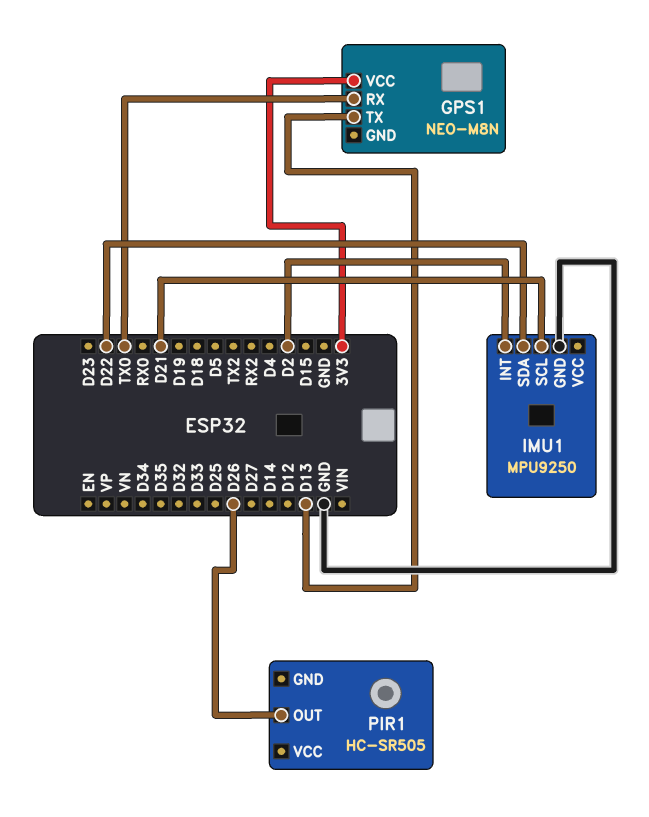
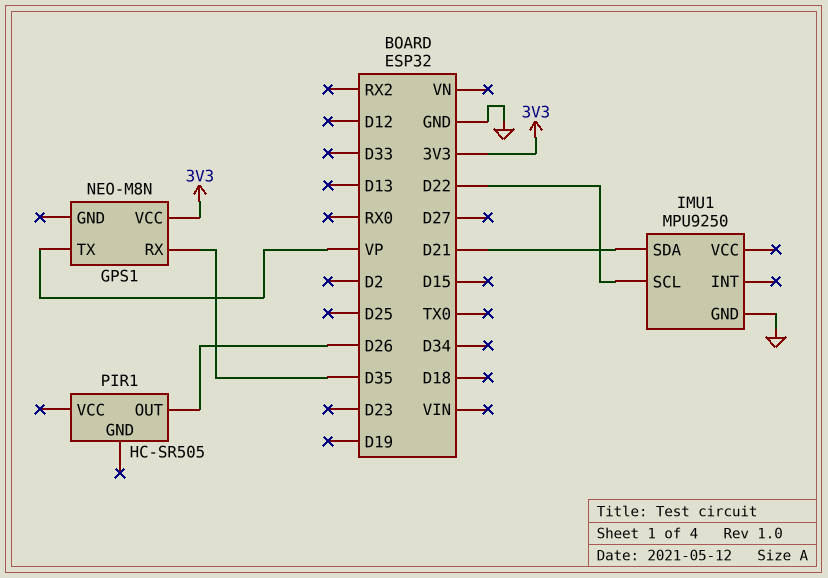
GPS1 pin RX: TX0 -> D35
GPS1 pin TX: D13 -> VP
IMU1 pin INT: D2 -> none
IMU1 pin SCL: D21 -> D22
IMU1 pin SDA: D22 -> D21

